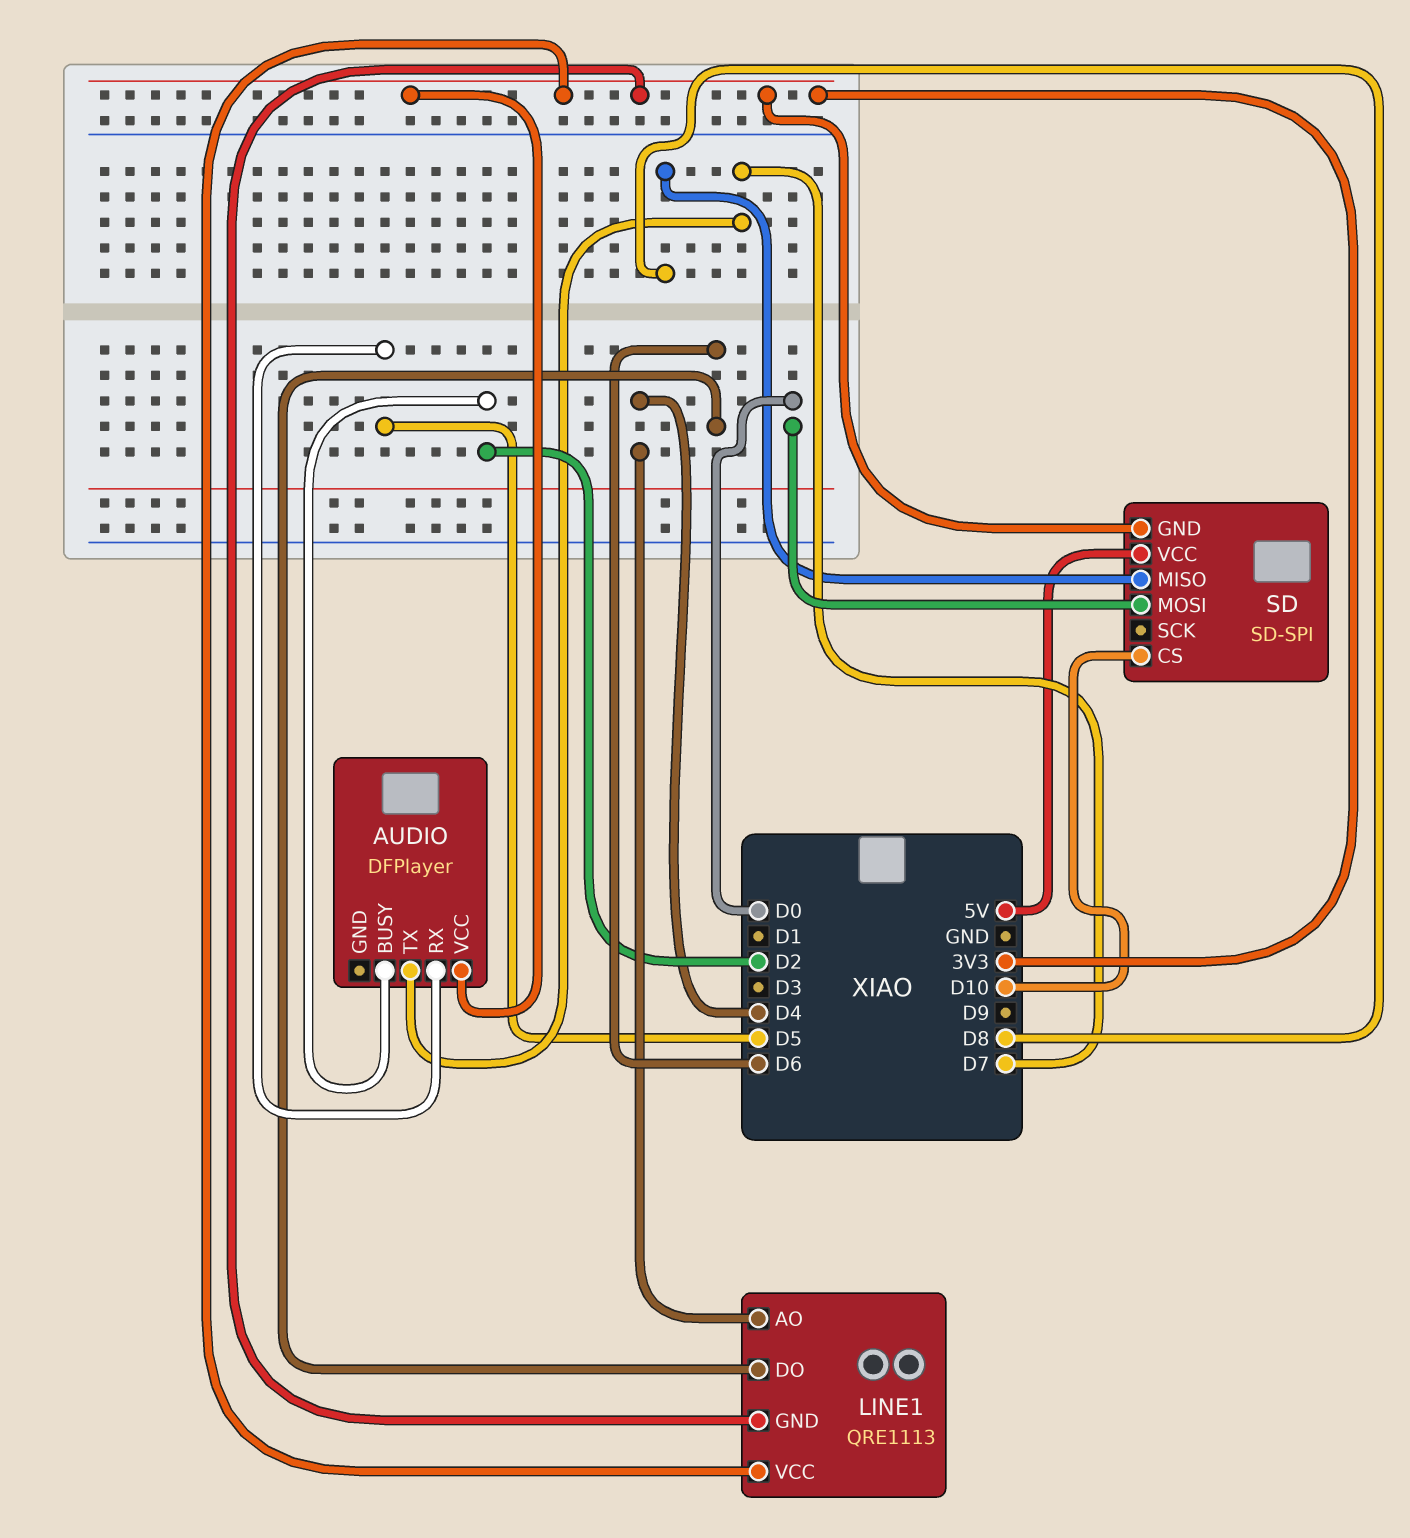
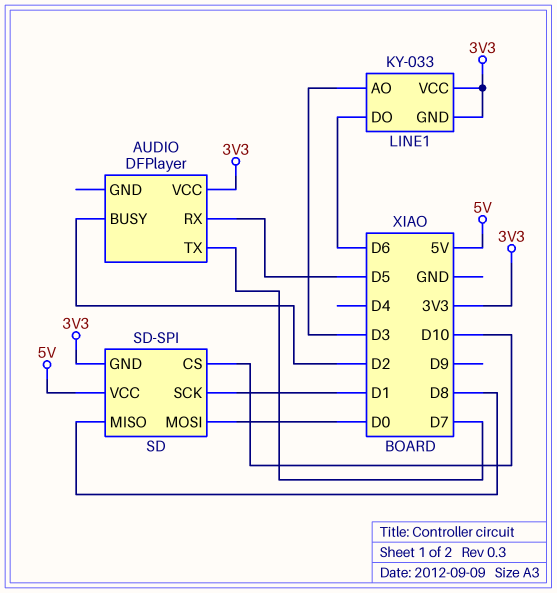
LINE1: QRE1113 -> KY-033
LINE1 pin AO: D4 -> D3
SD pin SCK: none -> D1

